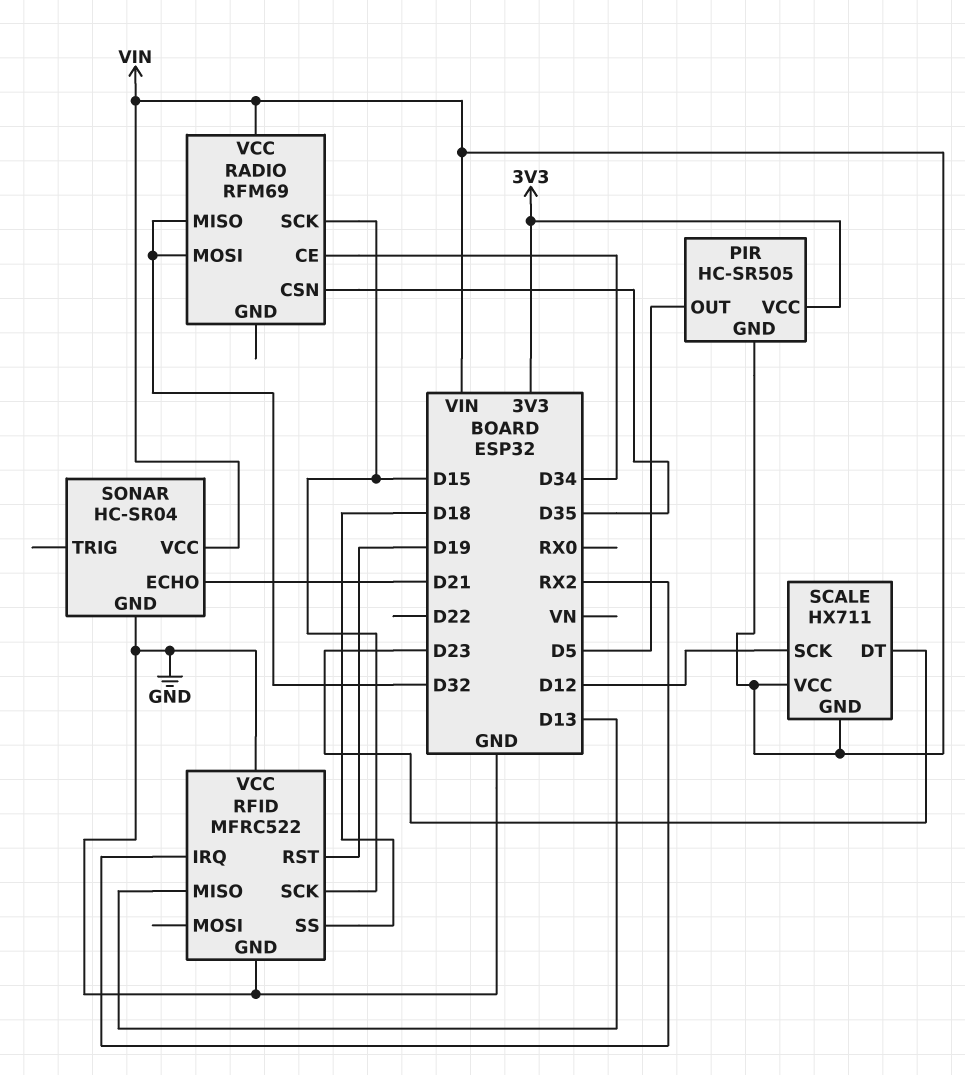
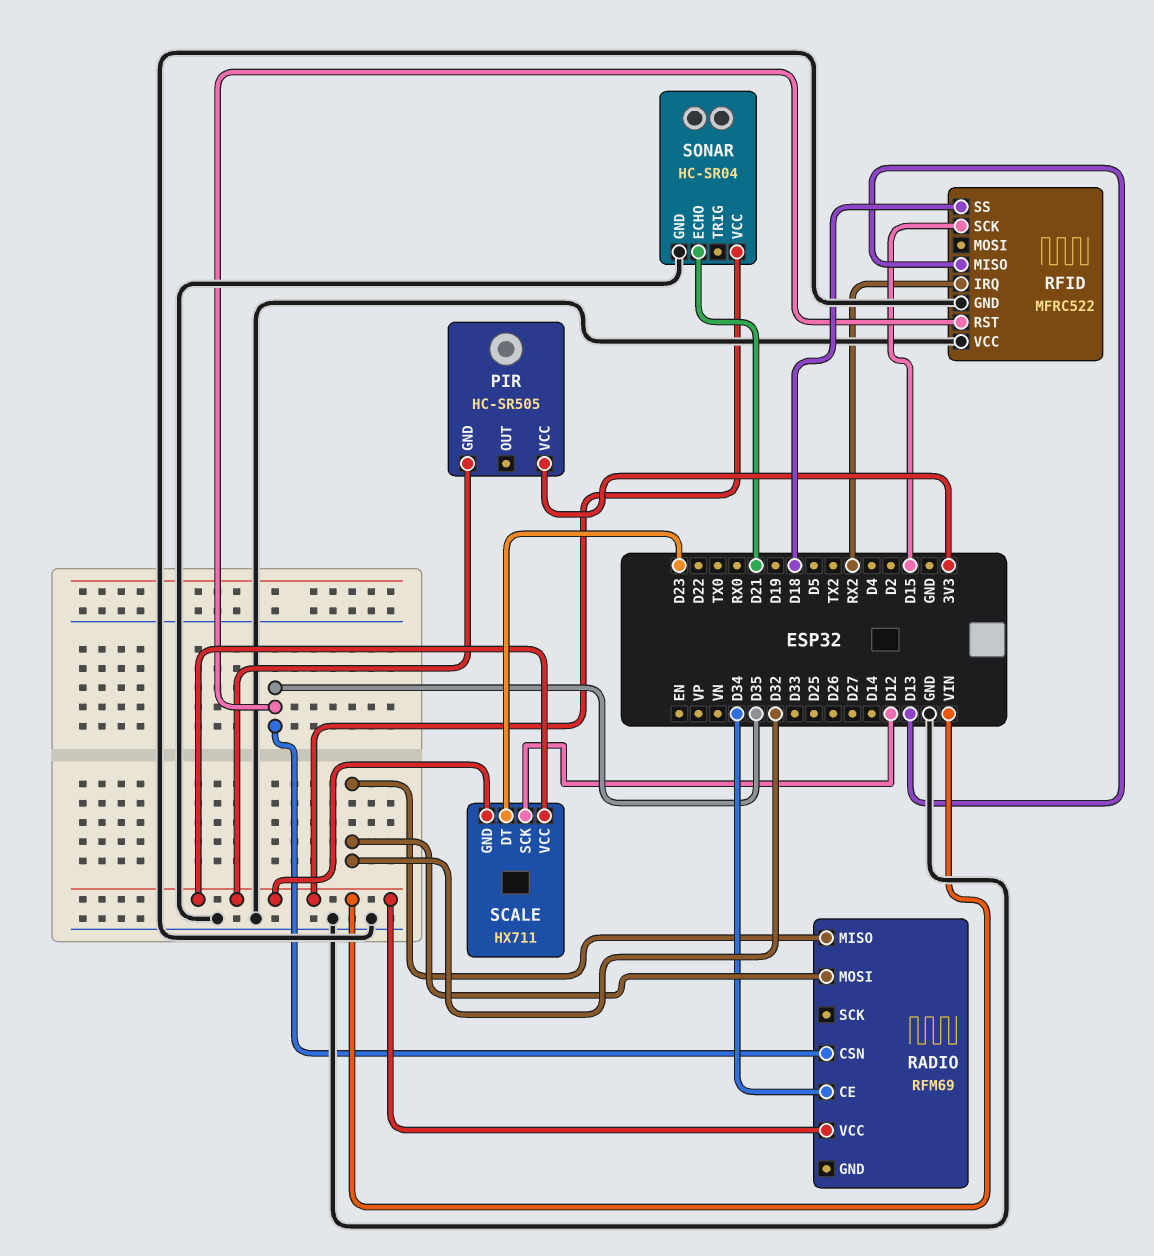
PIR pin OUT: D5 -> none
RADIO pin SCK: D15 -> none
RFID pin RST: D19 -> D35

